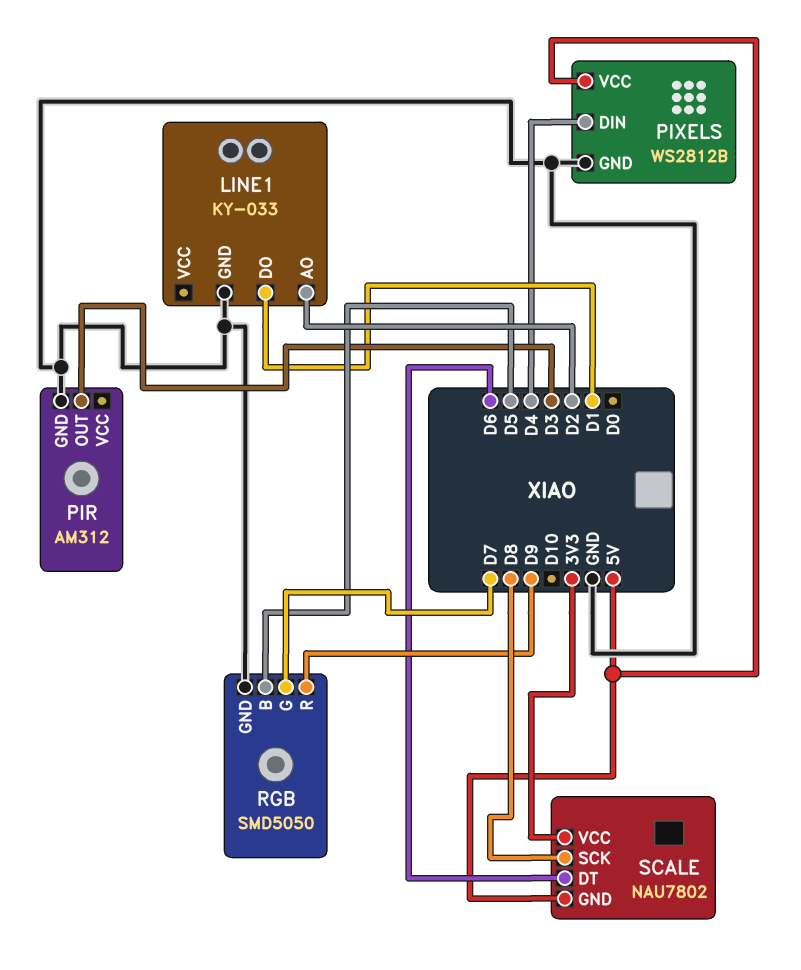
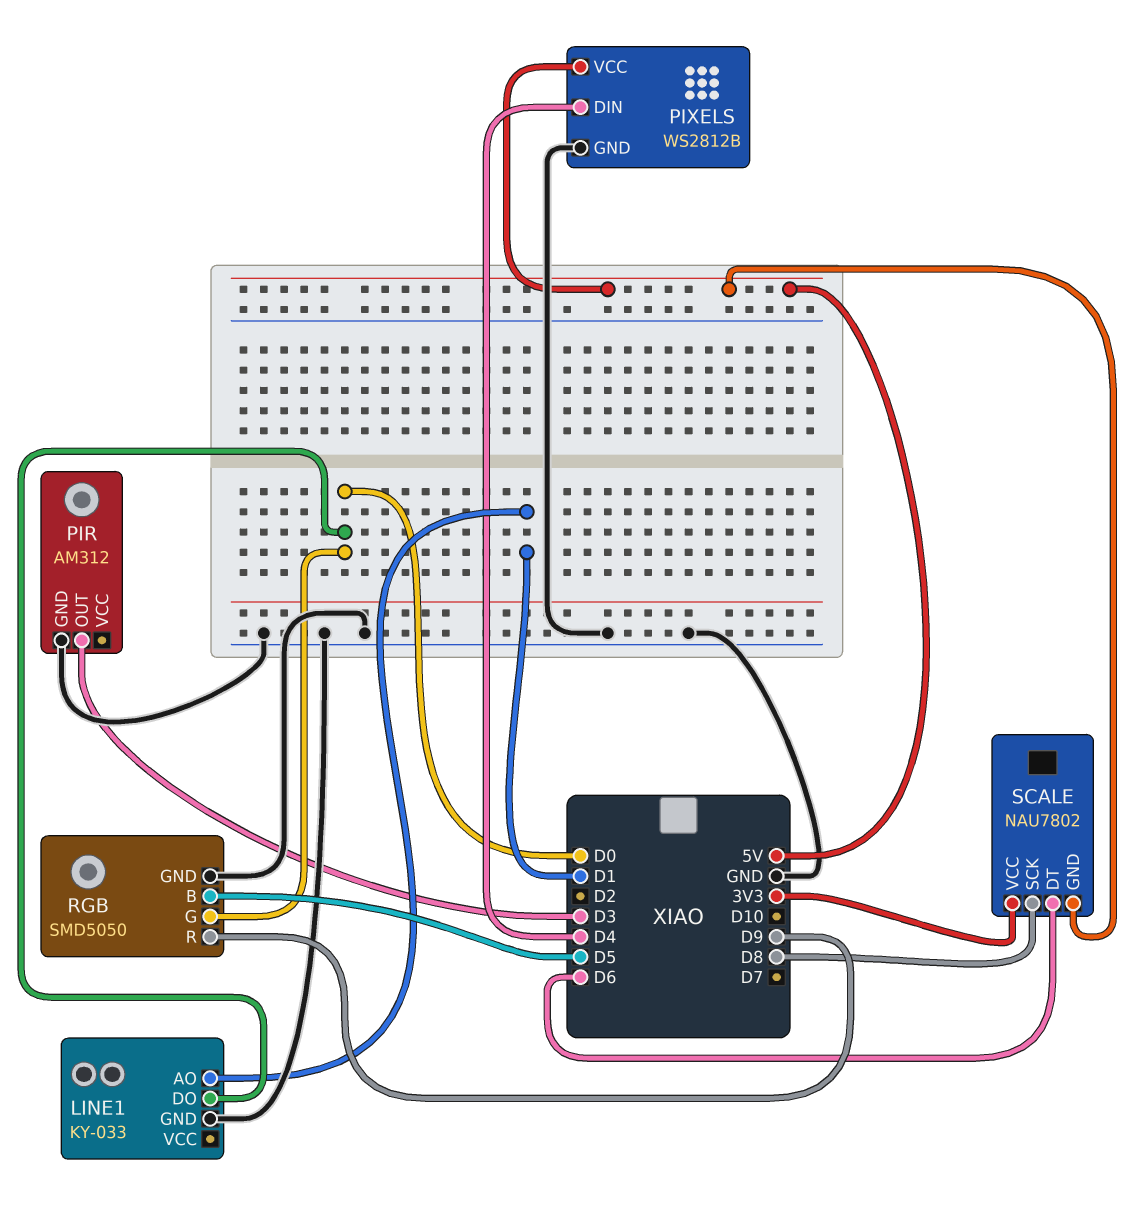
LINE1 pin AO: D2 -> D1
LINE1 pin DO: D1 -> D0
RGB pin G: D7 -> D0

